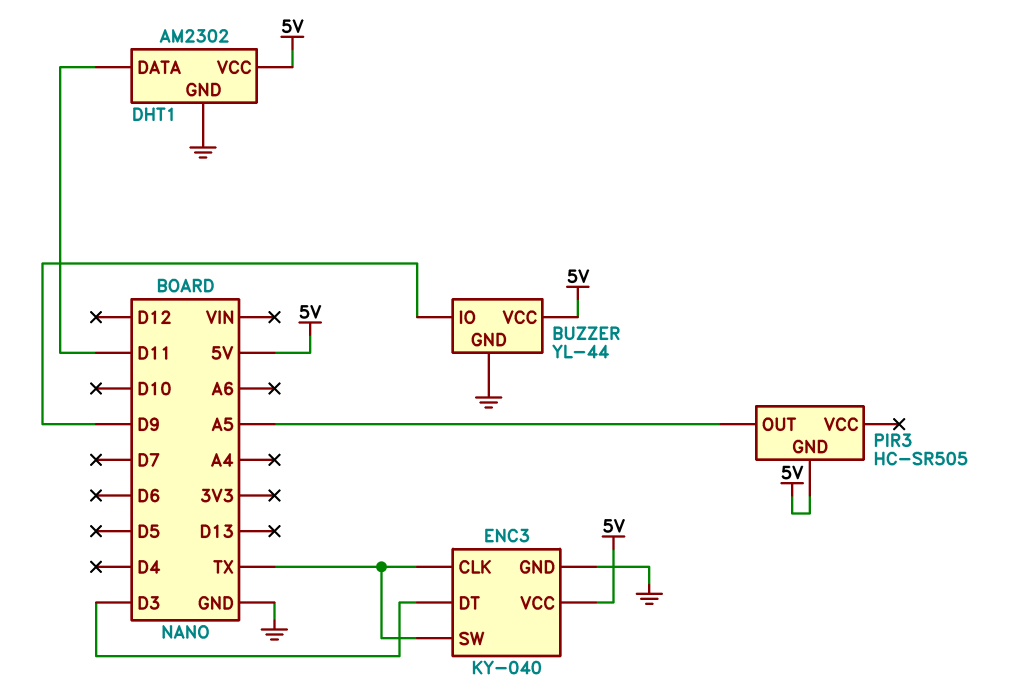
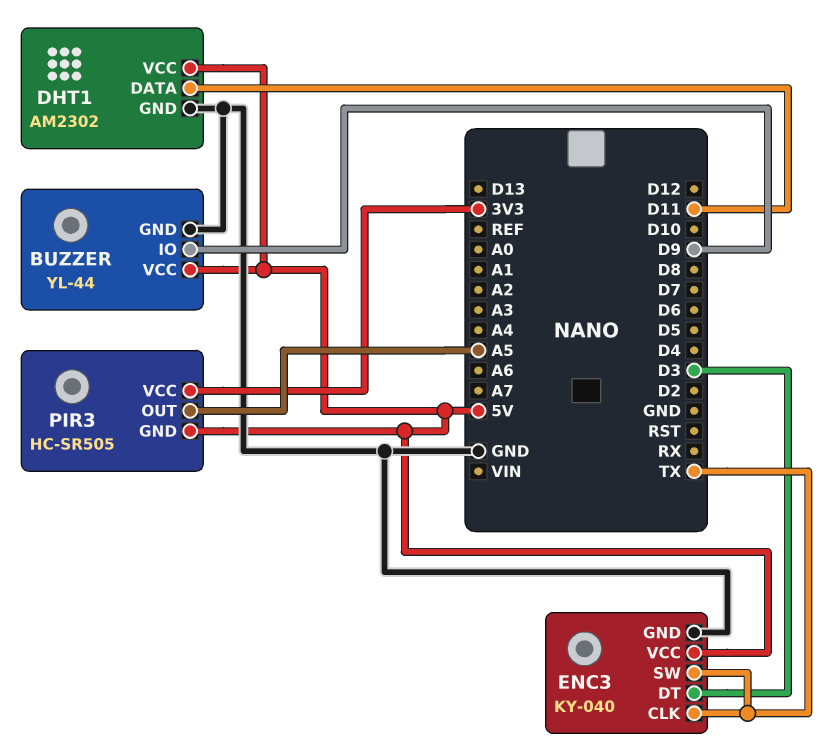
PIR3 pin VCC: none -> 3V3

